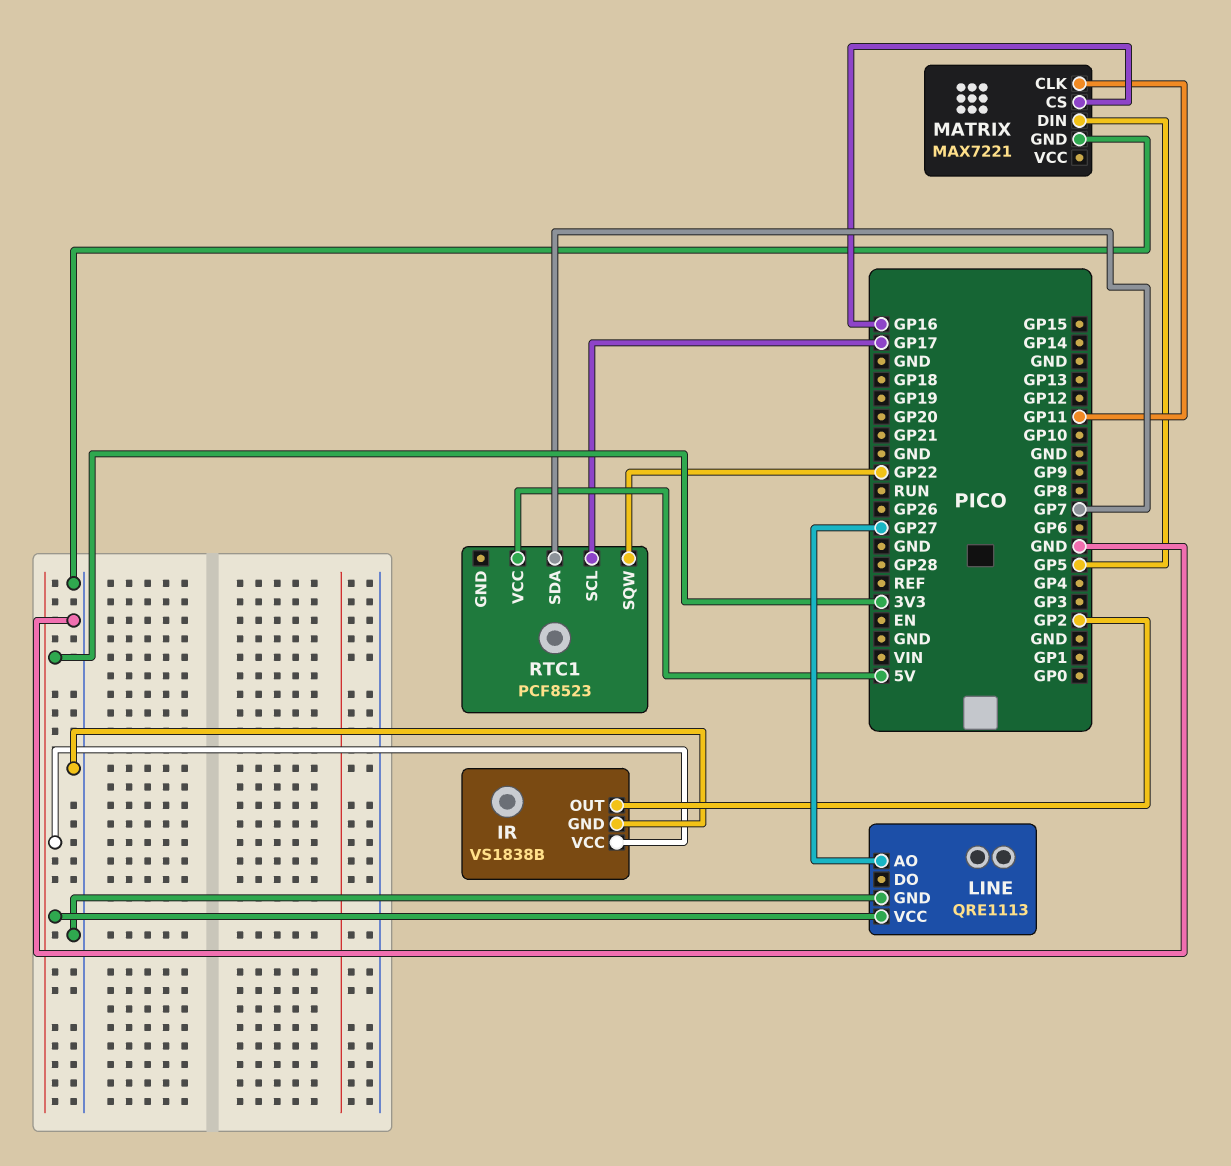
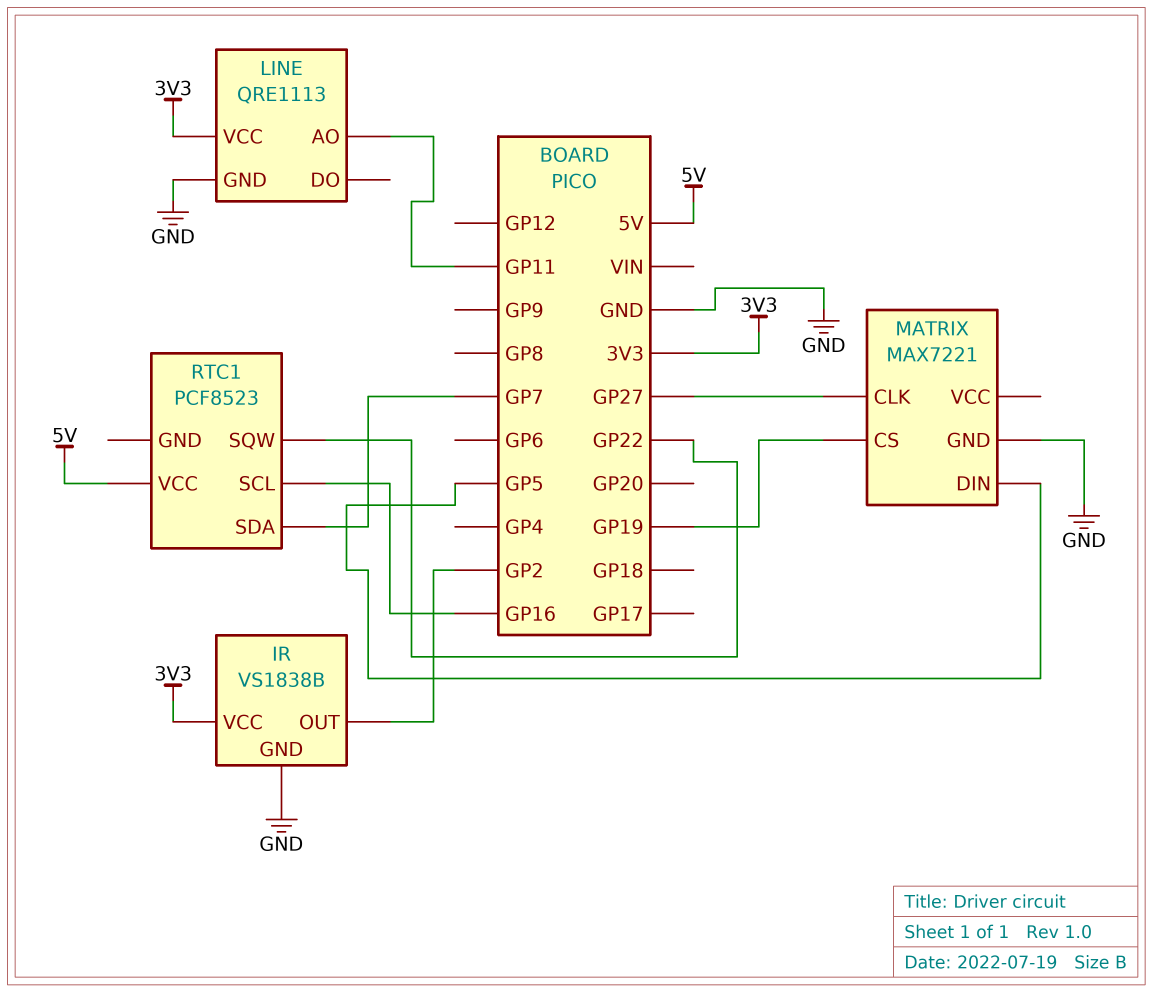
LINE pin AO: GP27 -> GP11
MATRIX pin CLK: GP11 -> GP27
MATRIX pin CS: GP16 -> GP19
RTC1 pin SCL: GP17 -> GP16

